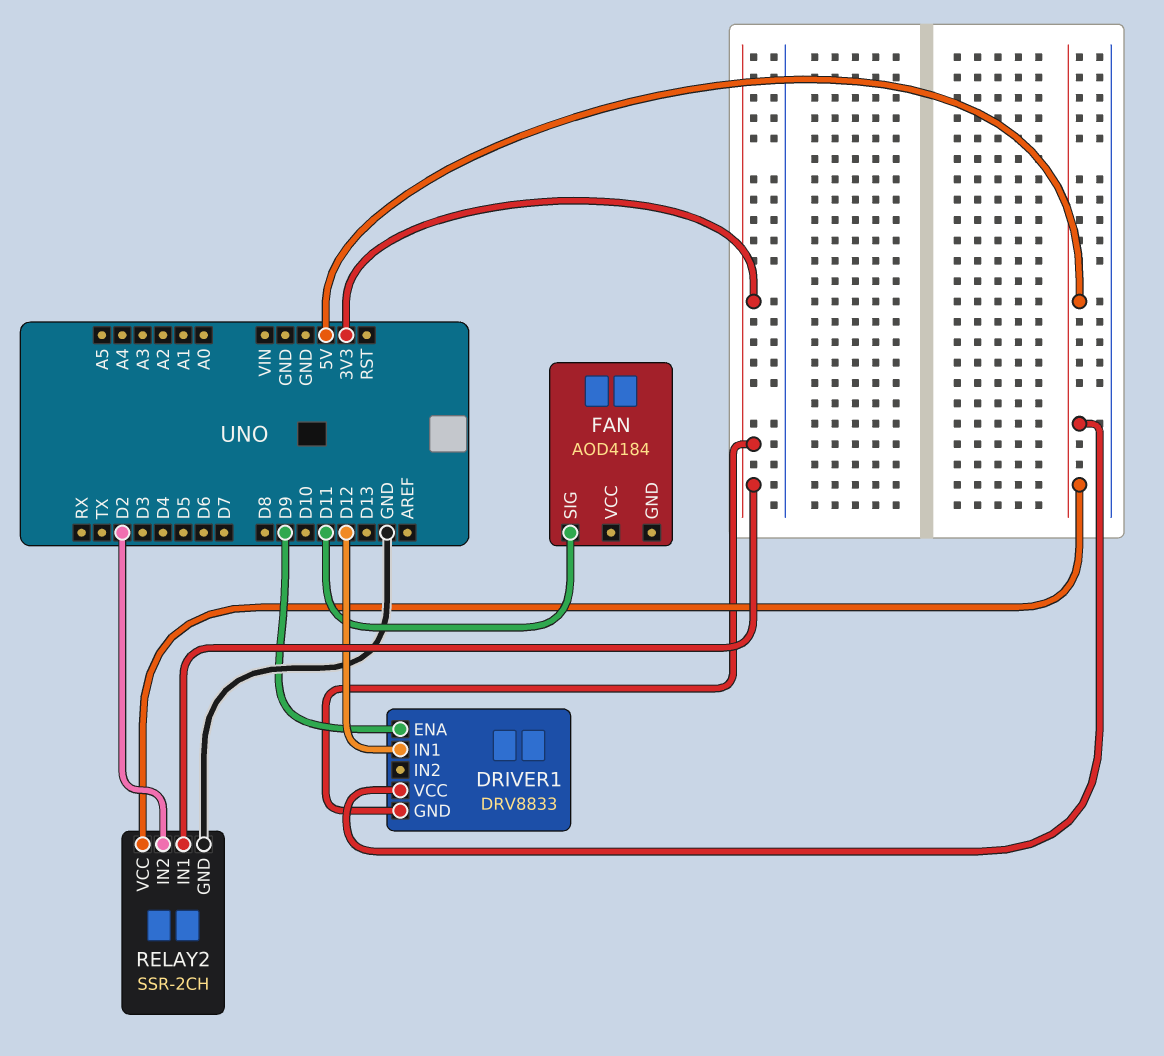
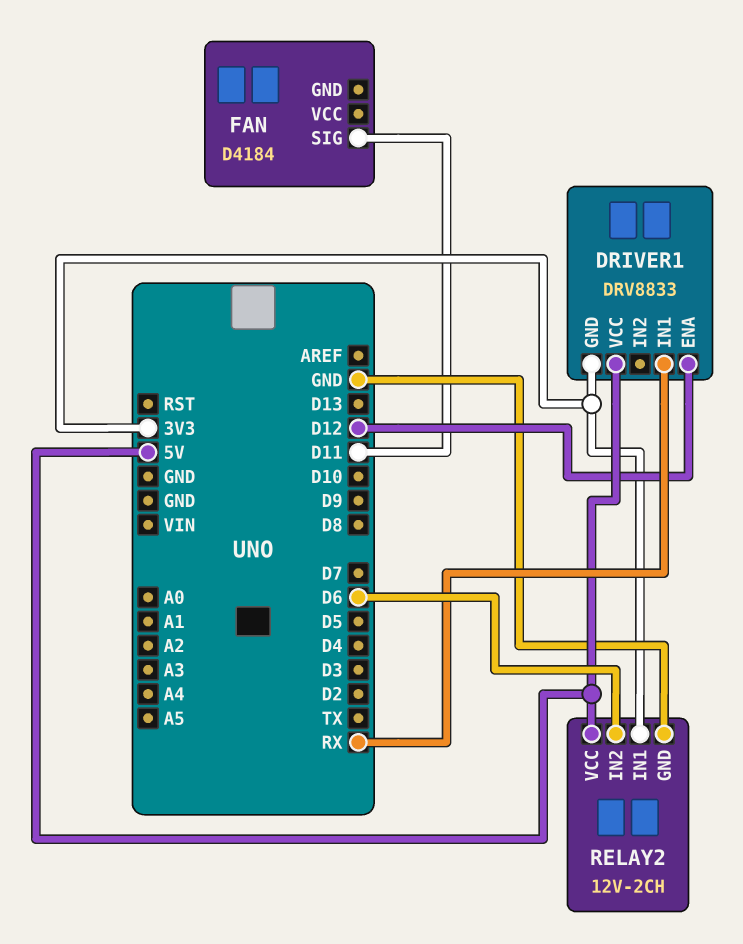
DRIVER1 pin ENA: D9 -> D12
DRIVER1 pin IN1: D12 -> RX
FAN: AOD4184 -> D4184
RELAY2: SSR-2CH -> 12V-2CH
RELAY2 pin IN2: D2 -> D6

